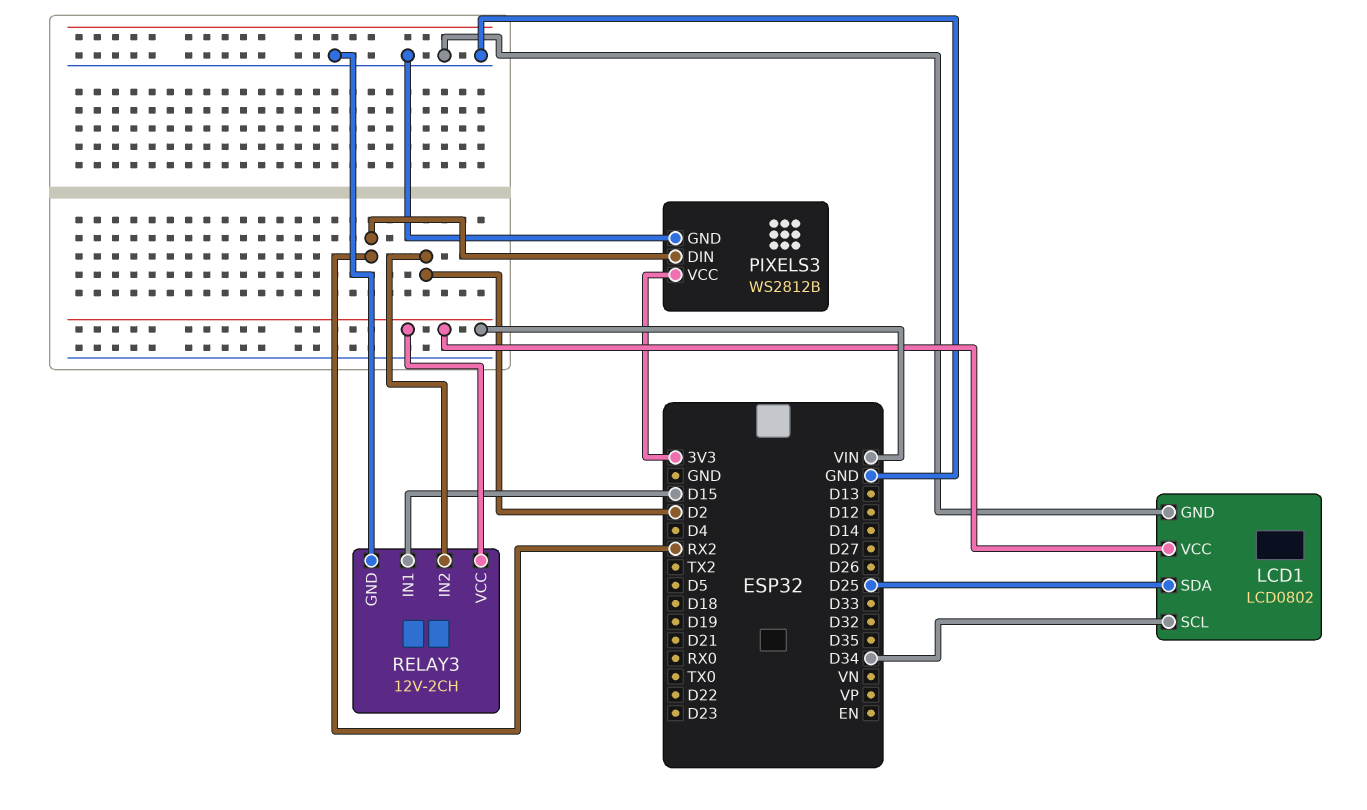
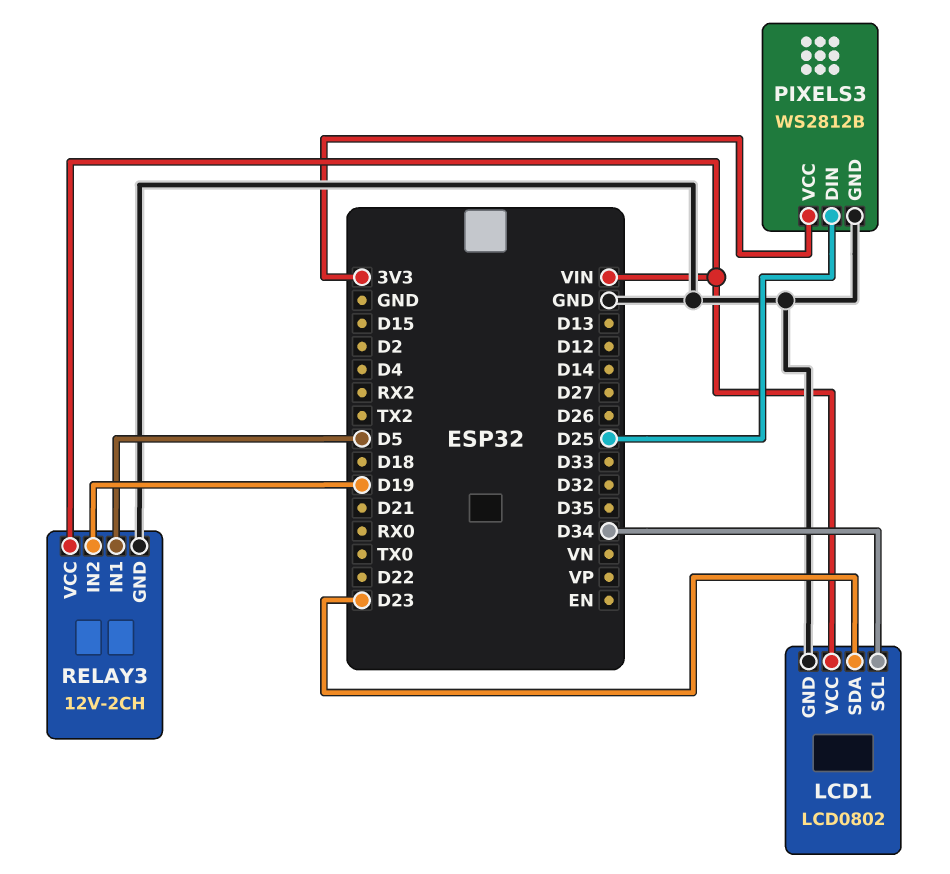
LCD1 pin SDA: D25 -> D23
PIXELS3 pin DIN: RX2 -> D25
RELAY3 pin IN1: D15 -> D5
RELAY3 pin IN2: D2 -> D19

